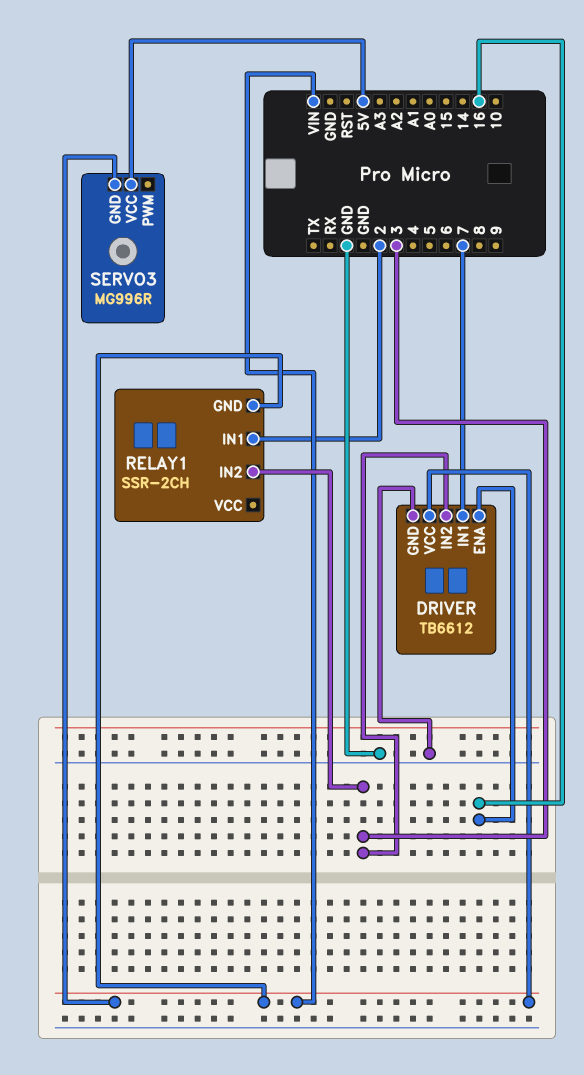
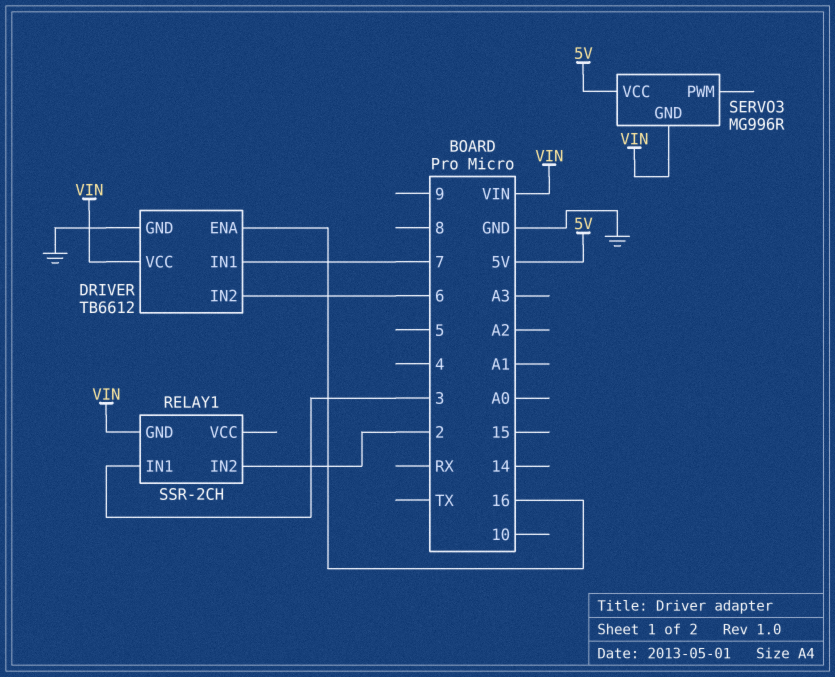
DRIVER pin IN2: 3 -> 6
RELAY1 pin IN1: 2 -> 3
RELAY1 pin IN2: 3 -> 2

